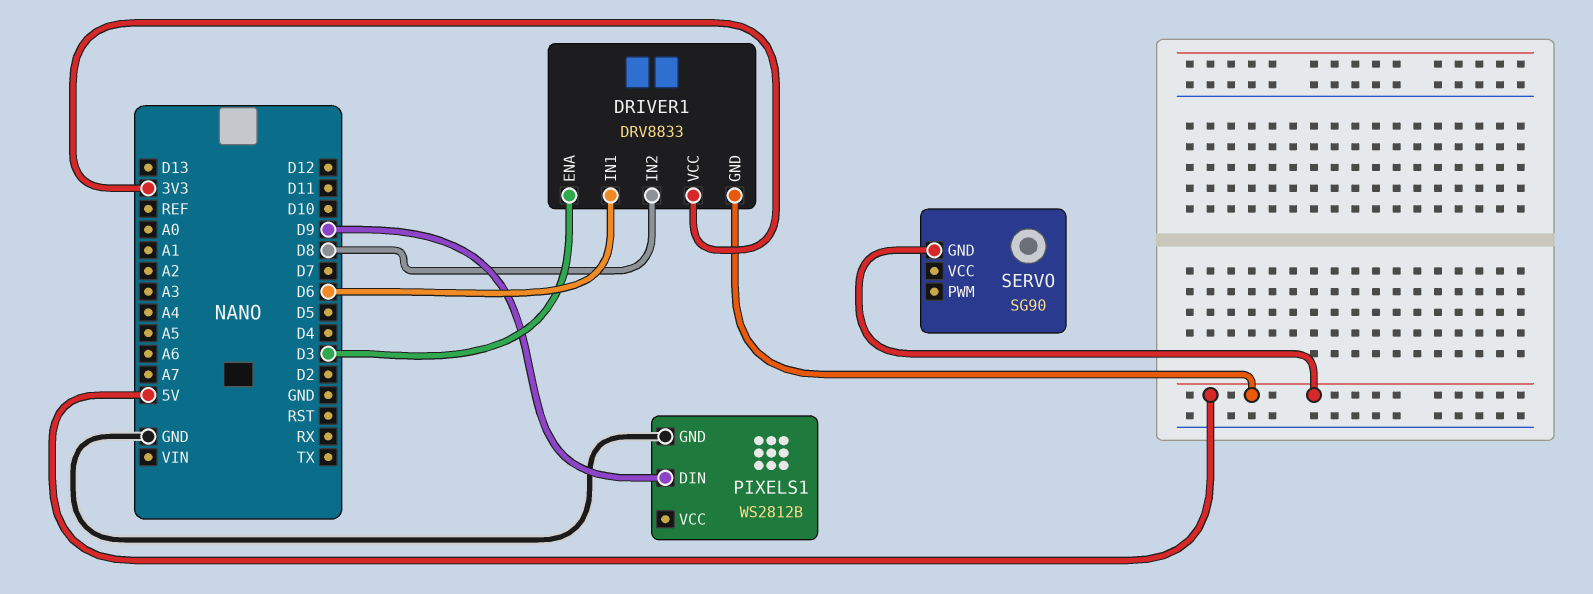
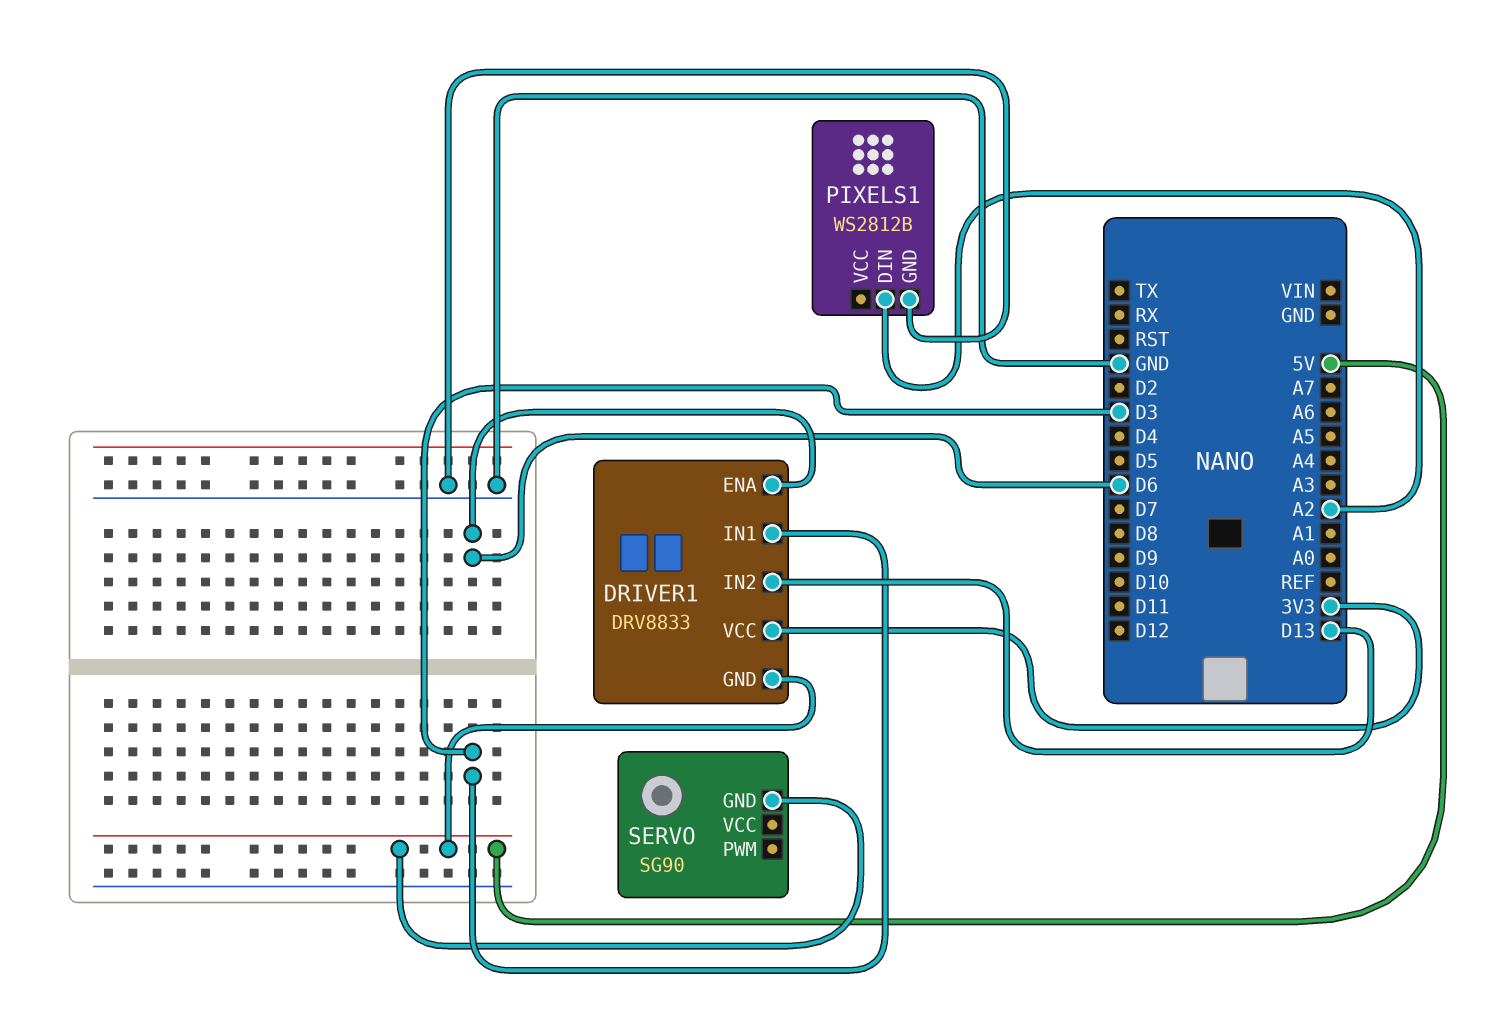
DRIVER1 pin ENA: D3 -> D6
DRIVER1 pin IN1: D6 -> D3
DRIVER1 pin IN2: D8 -> D13
PIXELS1 pin DIN: D9 -> A2

